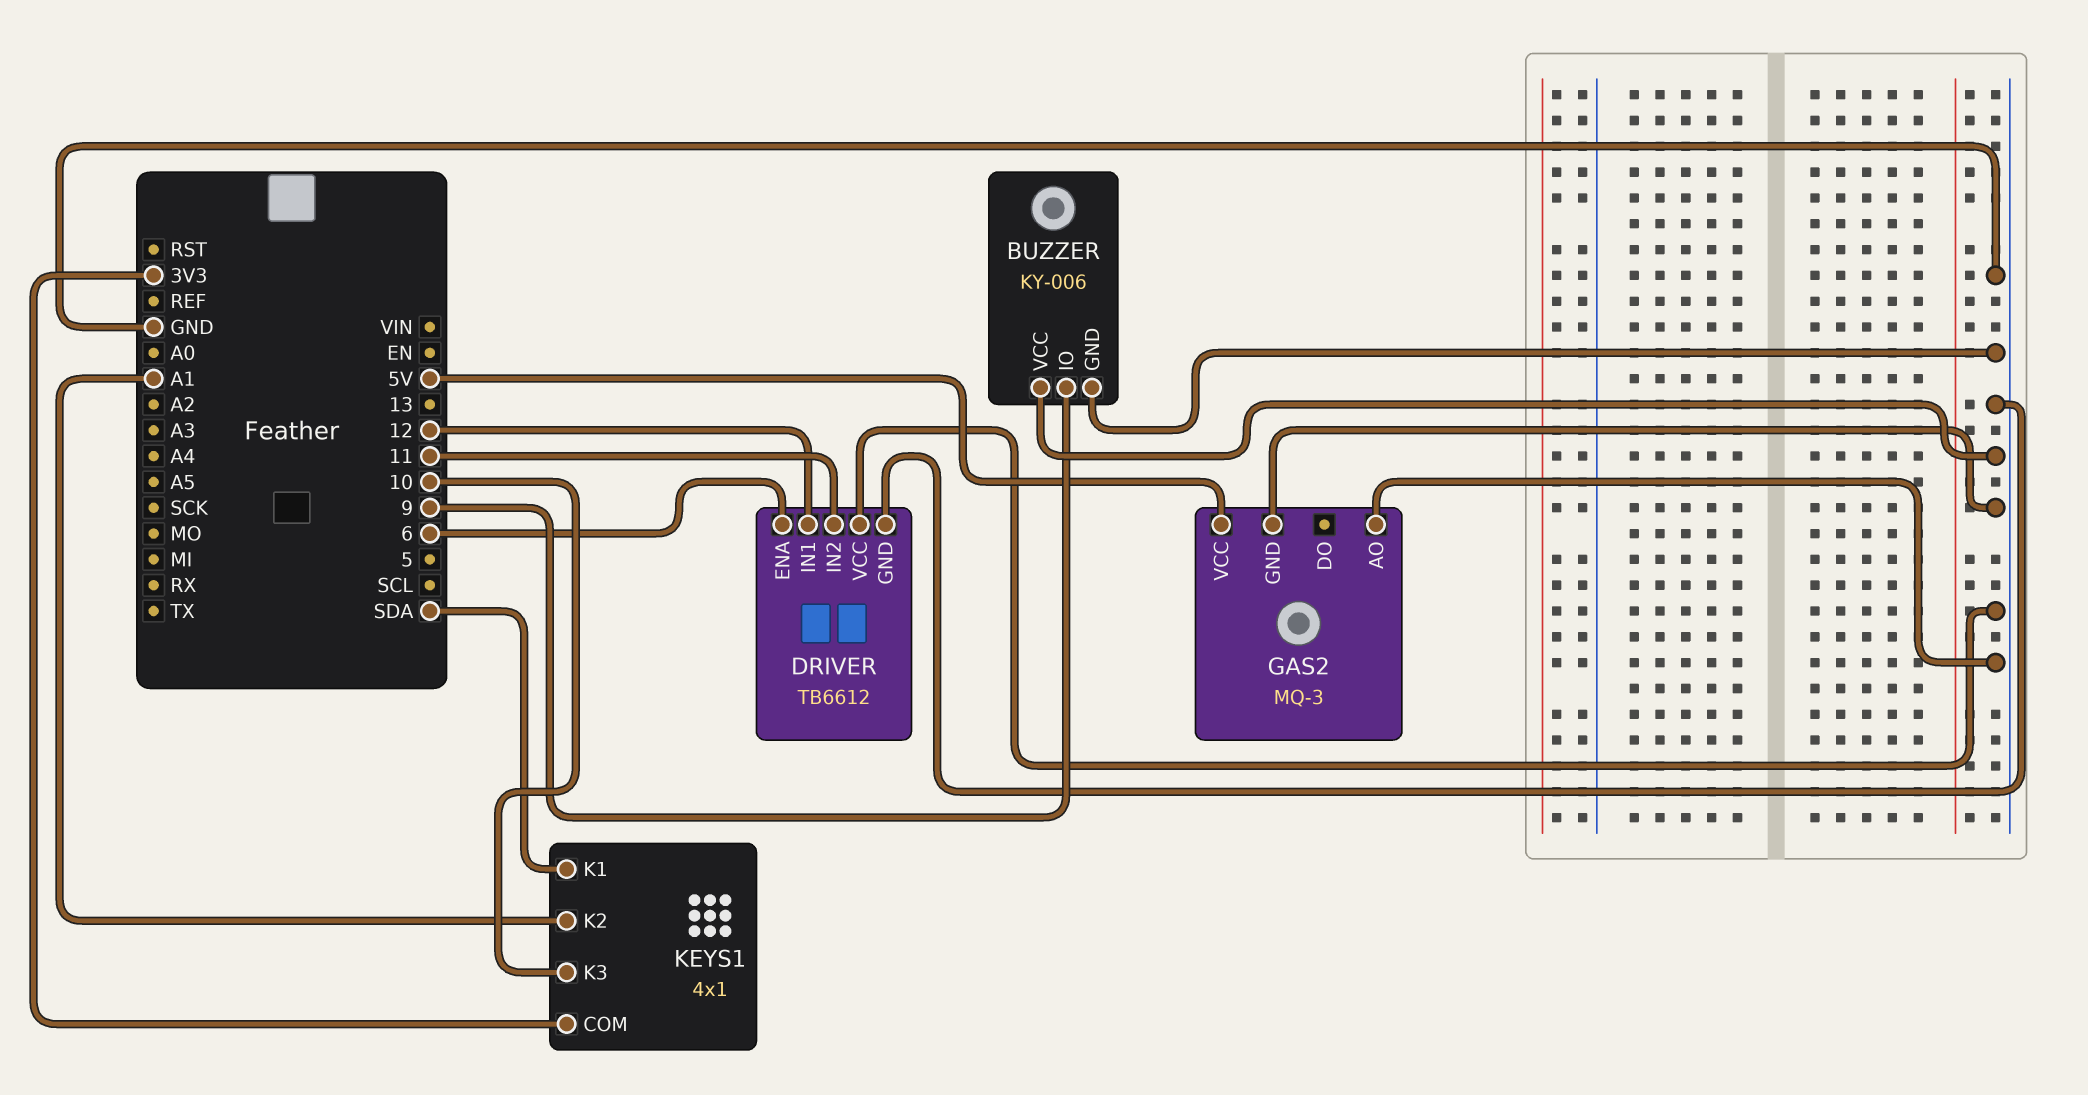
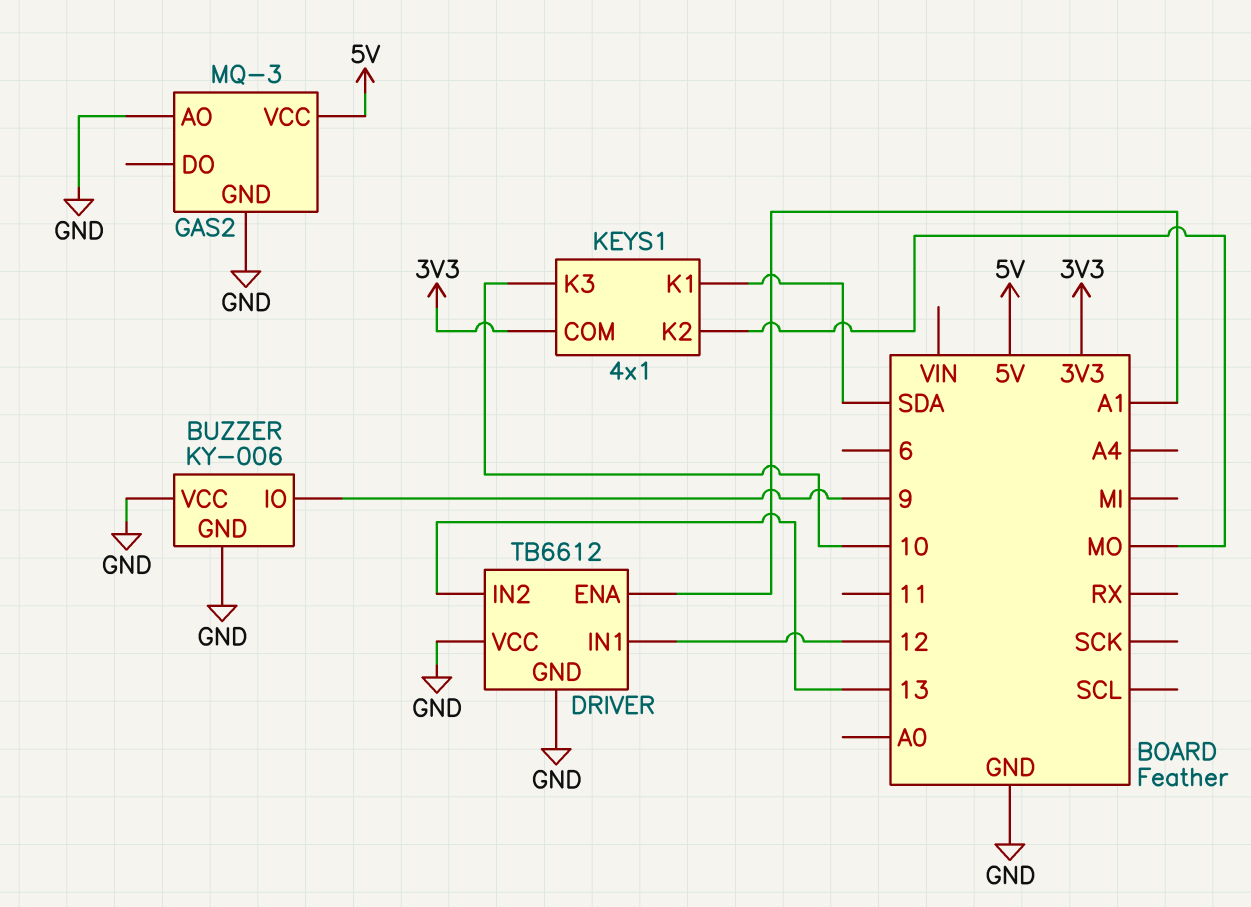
DRIVER pin ENA: 6 -> A1
DRIVER pin IN2: 11 -> 13
KEYS1 pin K2: A1 -> MO

